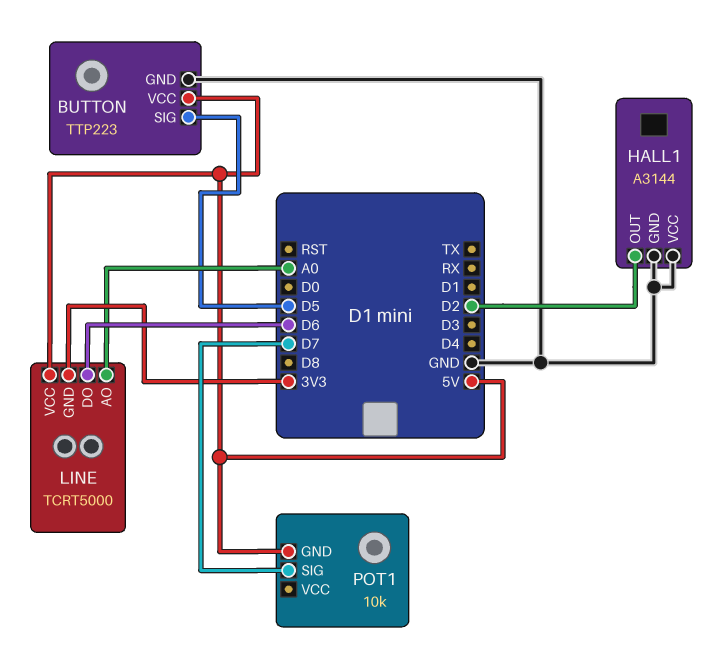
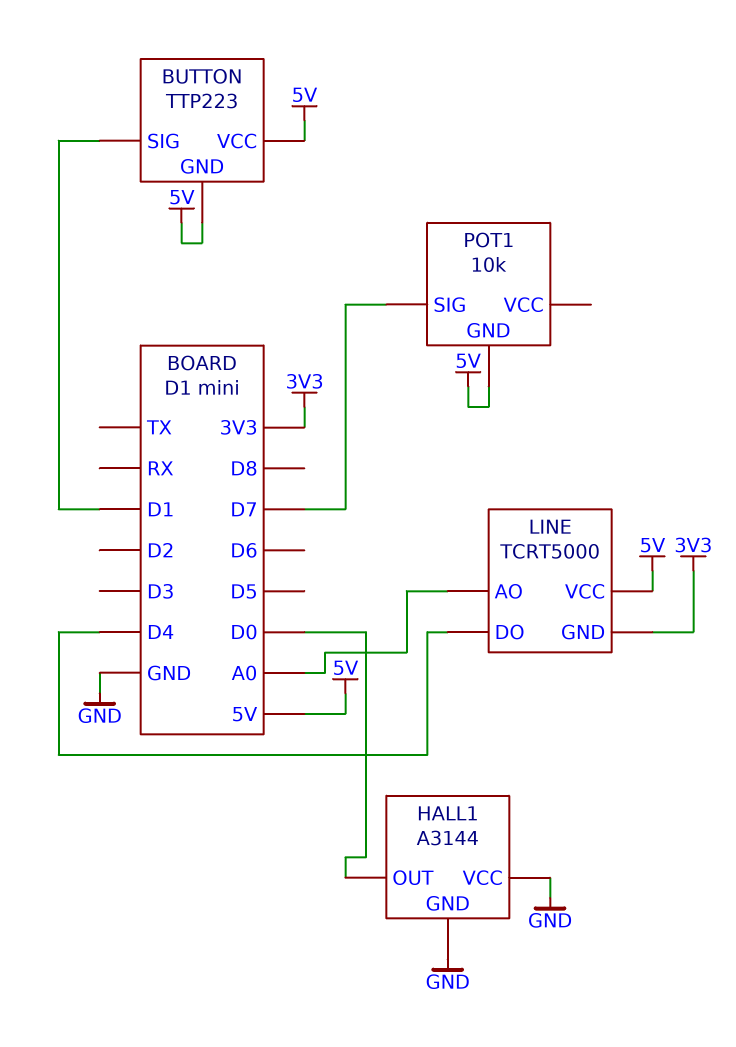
BUTTON pin GND: GND -> 5V
BUTTON pin SIG: D5 -> D1
HALL1 pin OUT: D2 -> D0
LINE pin DO: D6 -> D4

